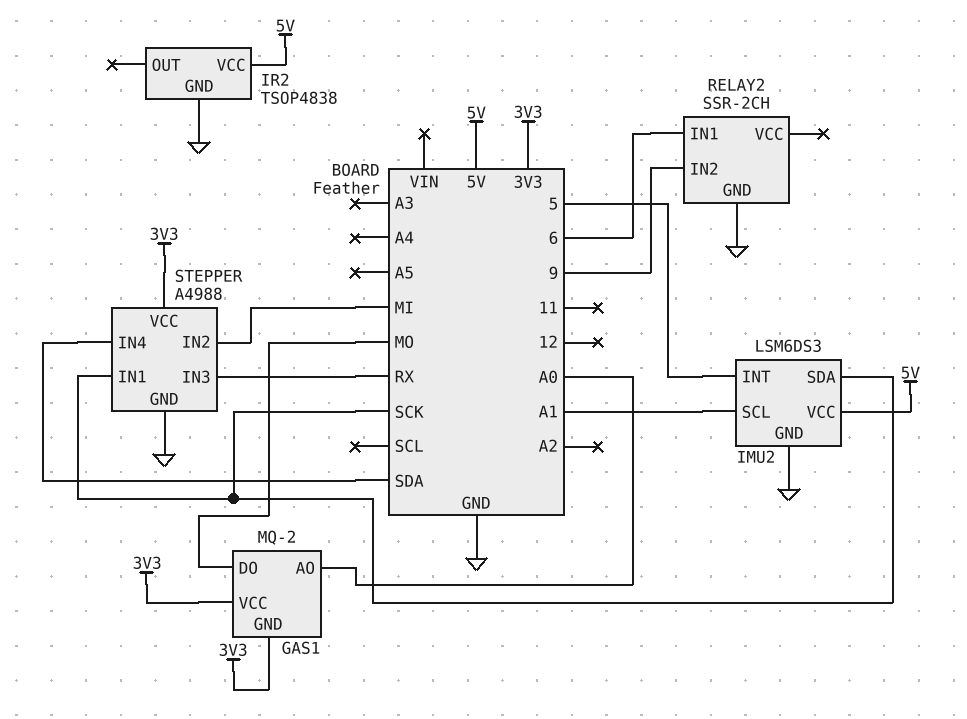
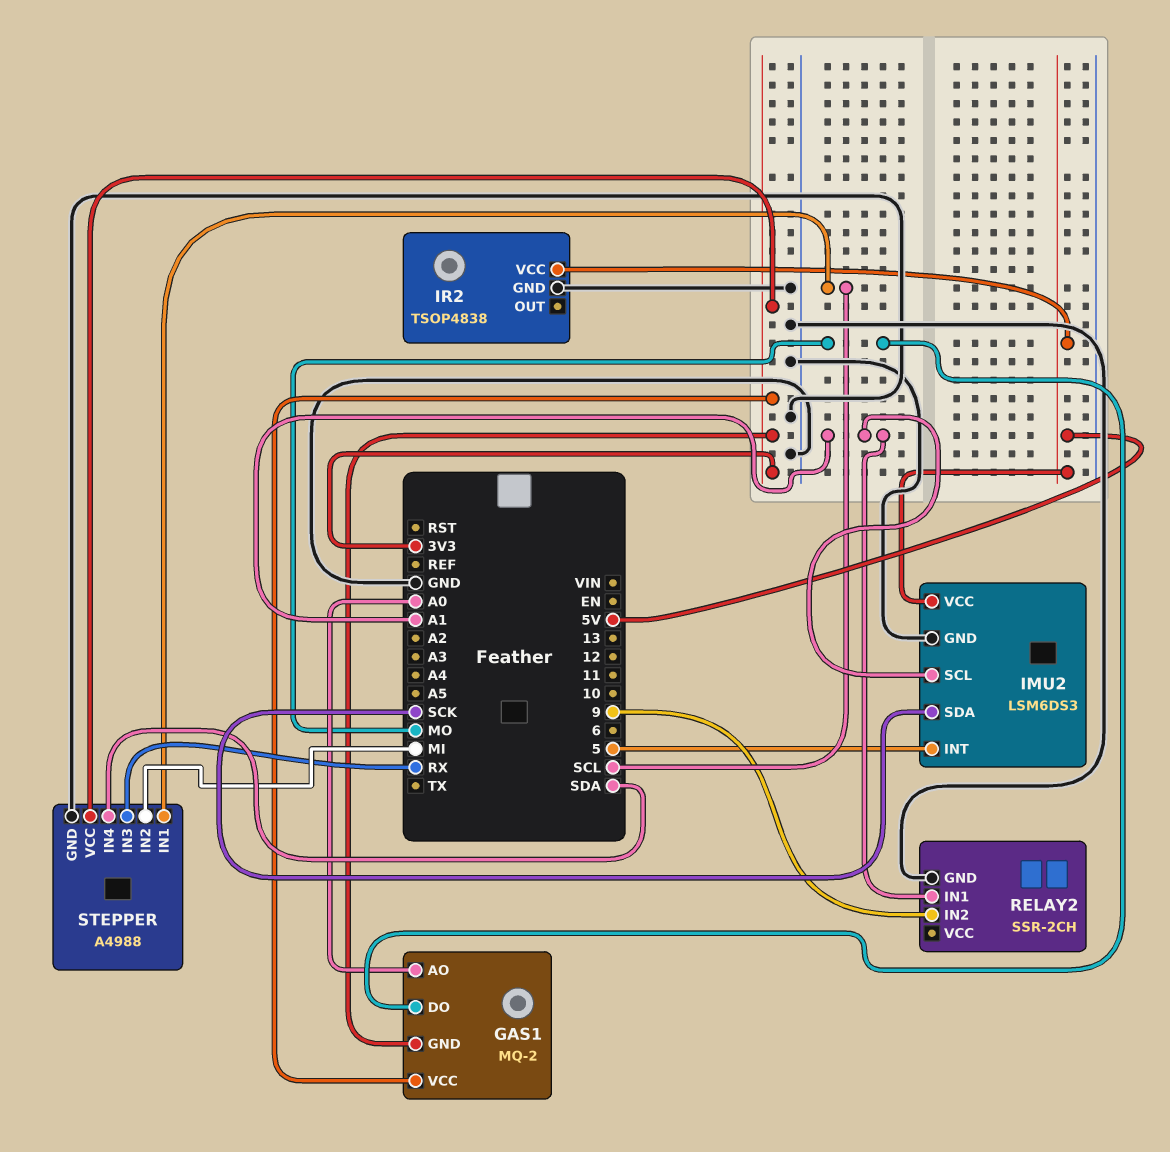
RELAY2 pin IN1: 6 -> A1
STEPPER pin IN1: SCK -> SCL

